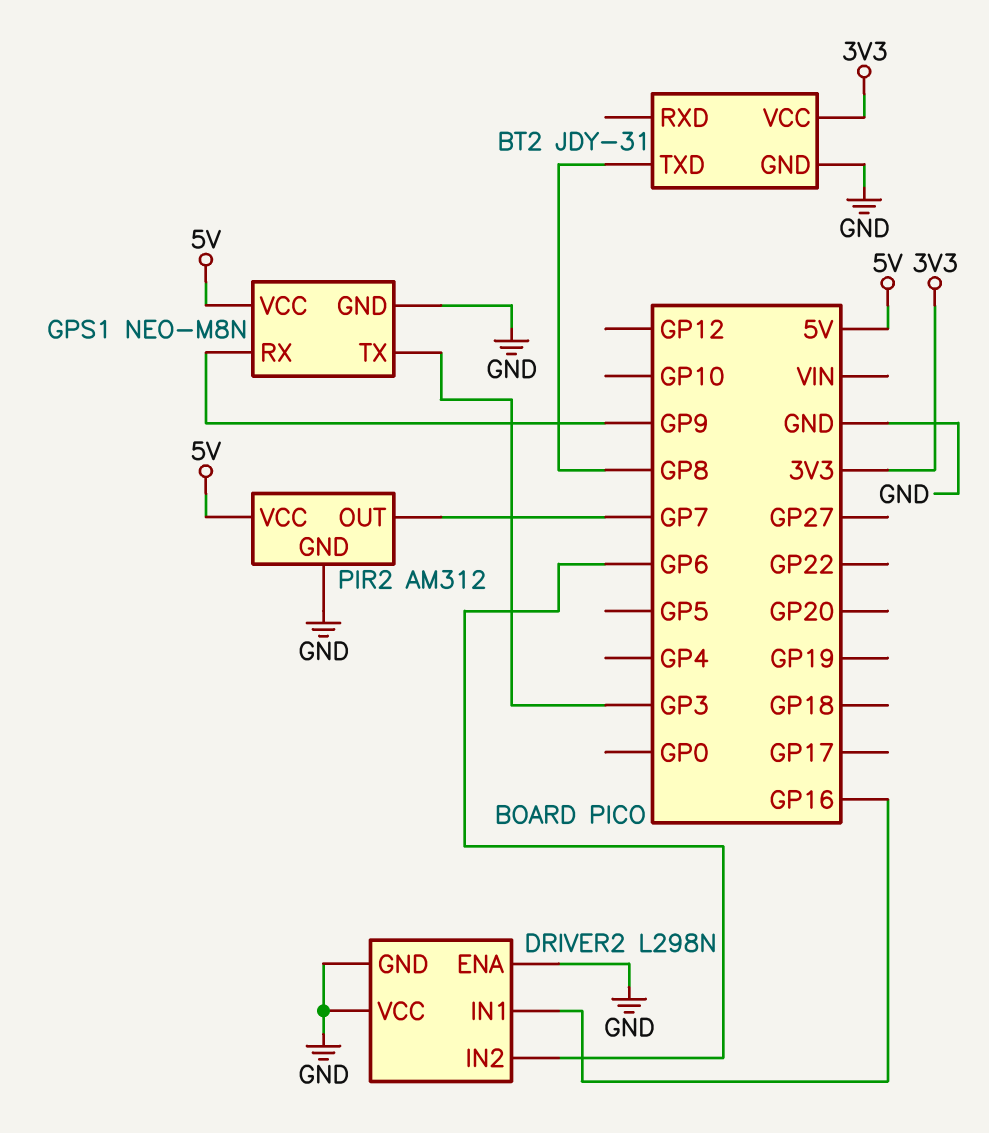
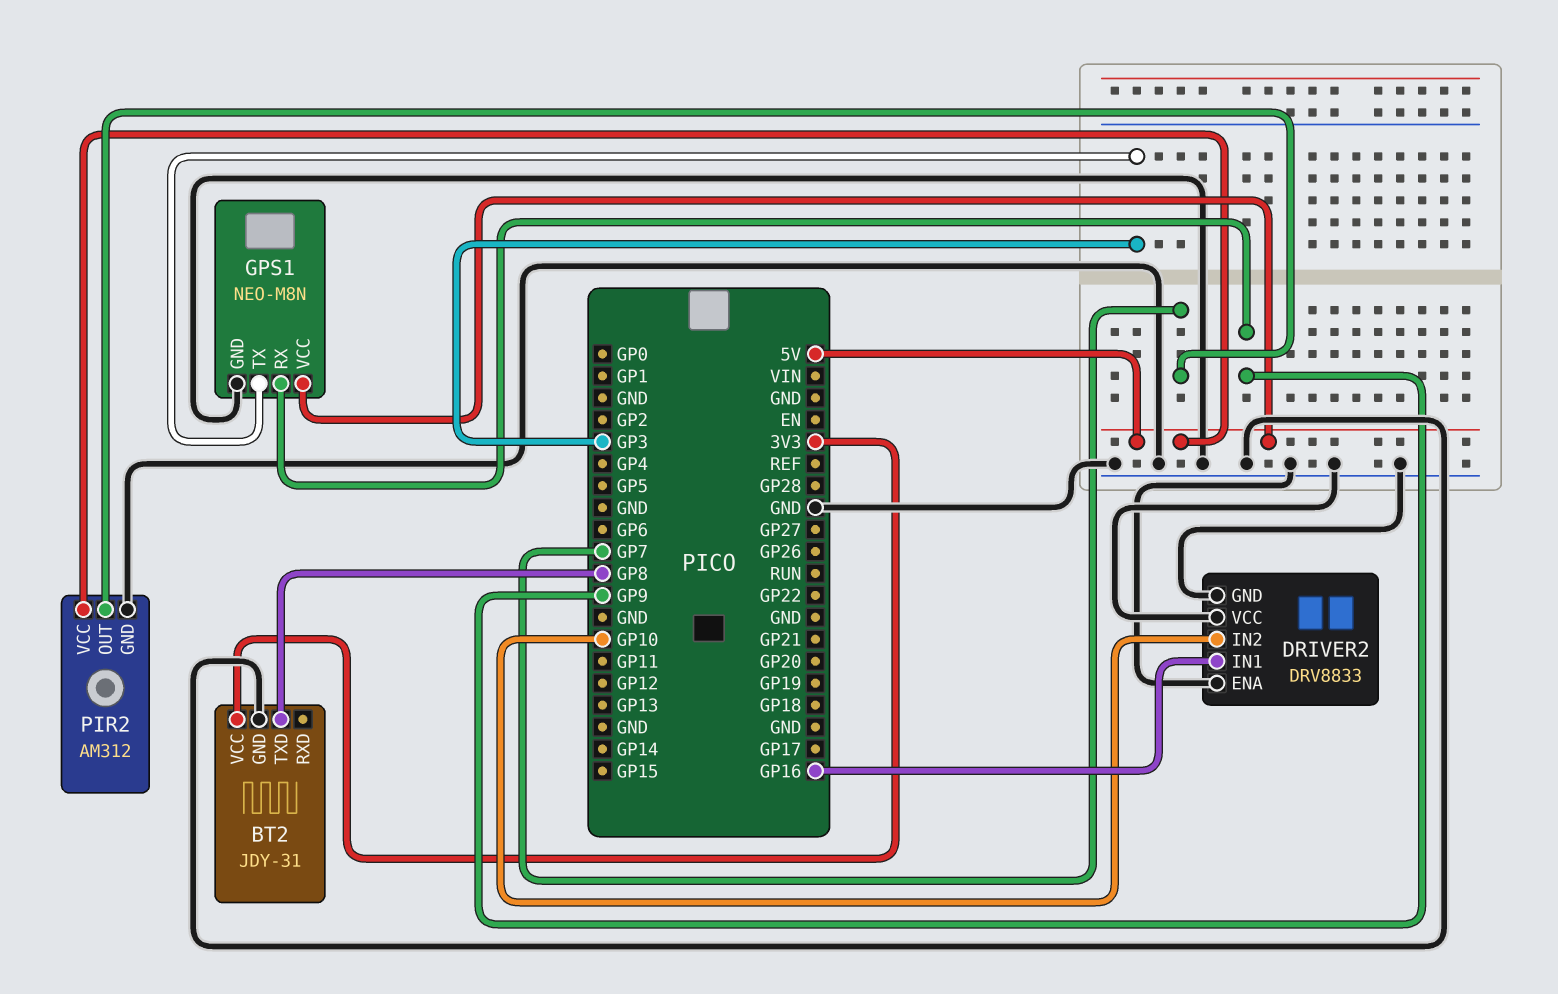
DRIVER2: L298N -> DRV8833
DRIVER2 pin IN2: GP6 -> GP10

